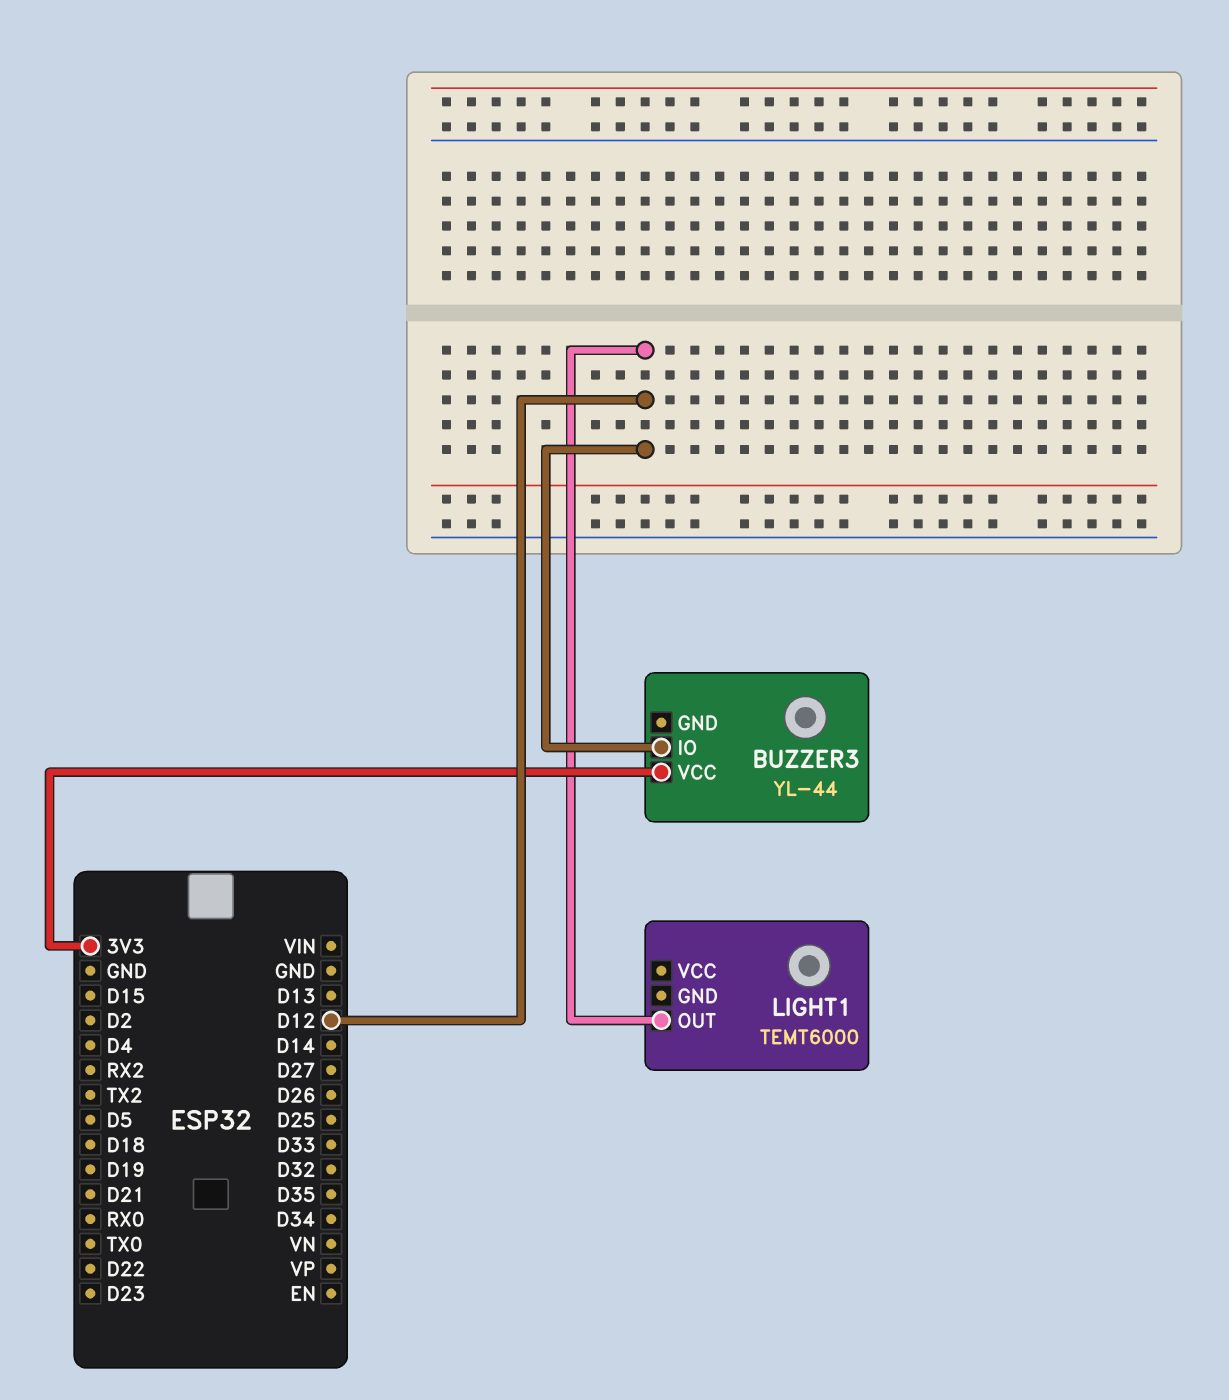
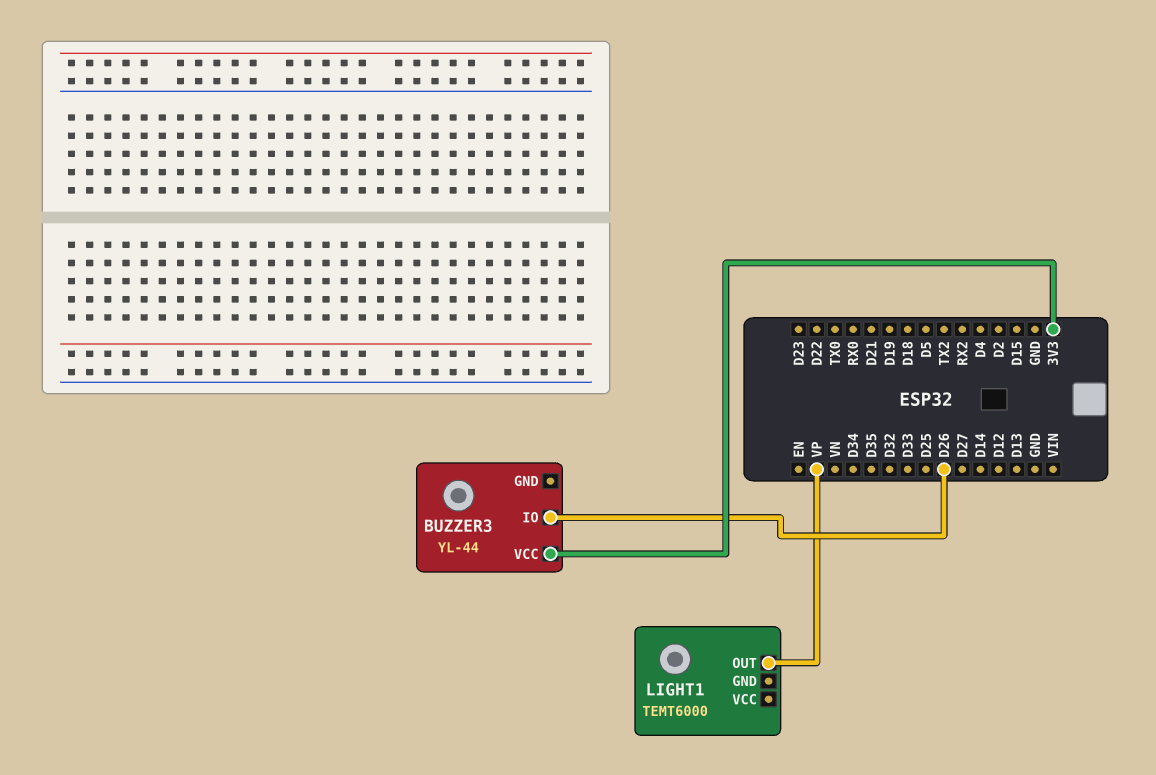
BUZZER3 pin IO: D12 -> D26
LIGHT1 pin OUT: D12 -> VP

